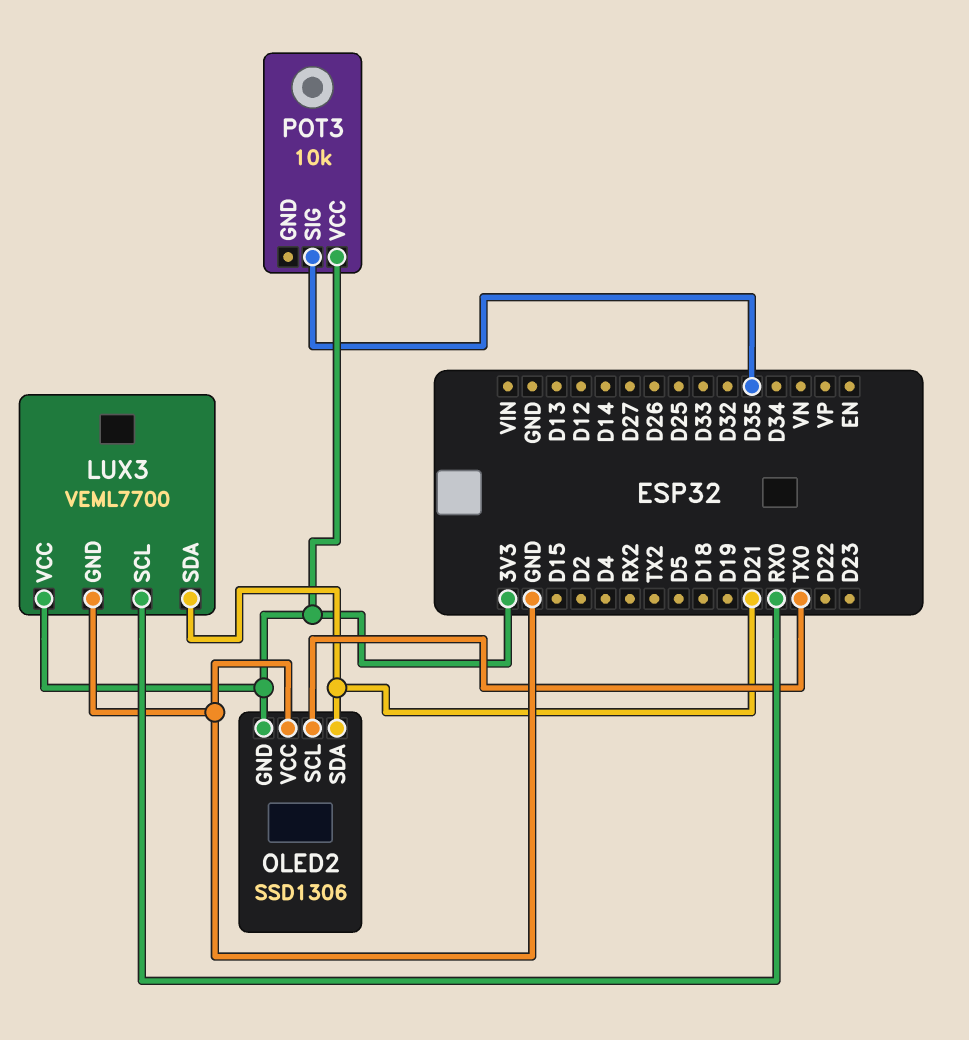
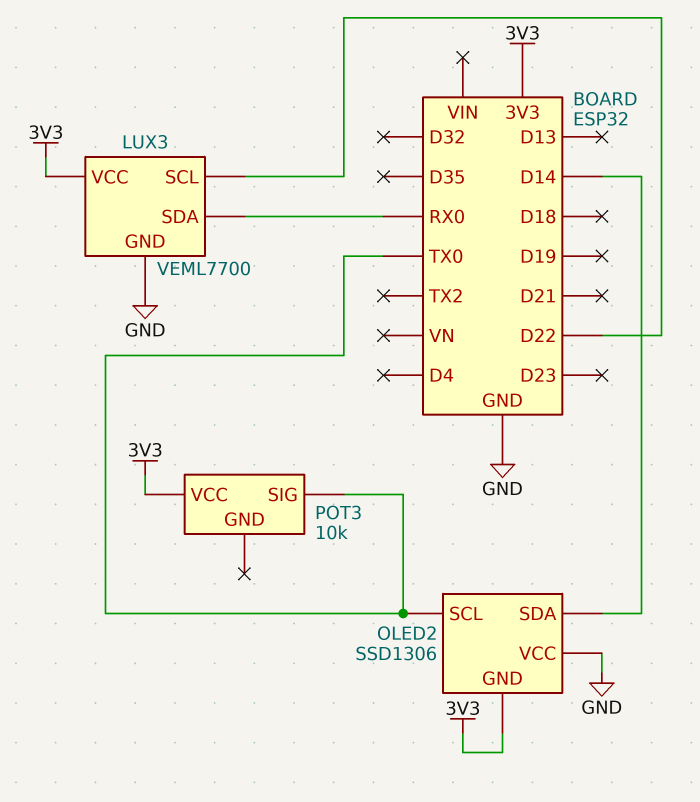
LUX3 pin SCL: RX0 -> D22
LUX3 pin SDA: D21 -> RX0
OLED2 pin SDA: D21 -> D14
POT3 pin SIG: D35 -> TX0

